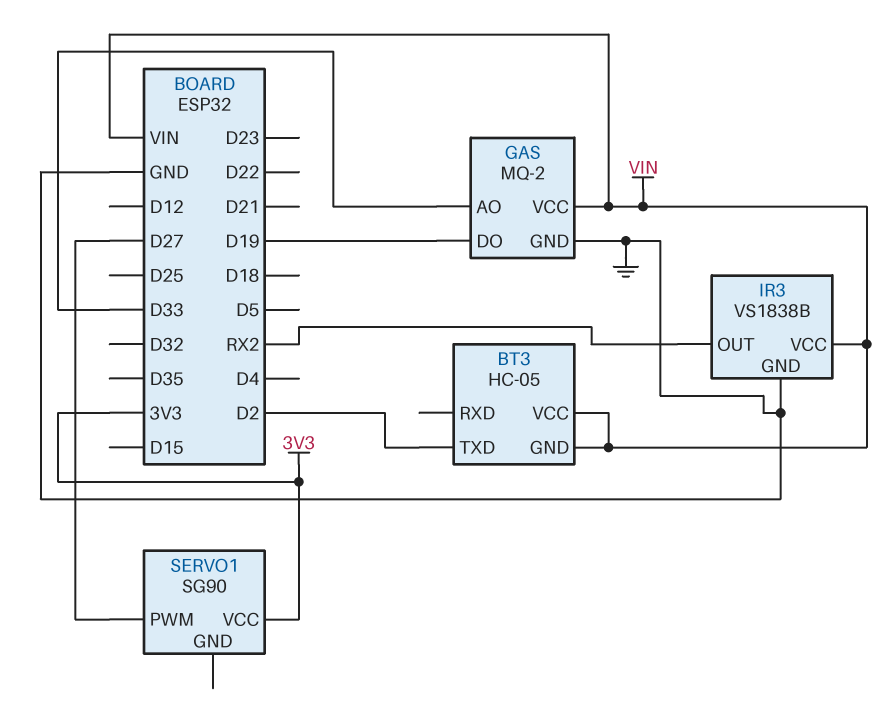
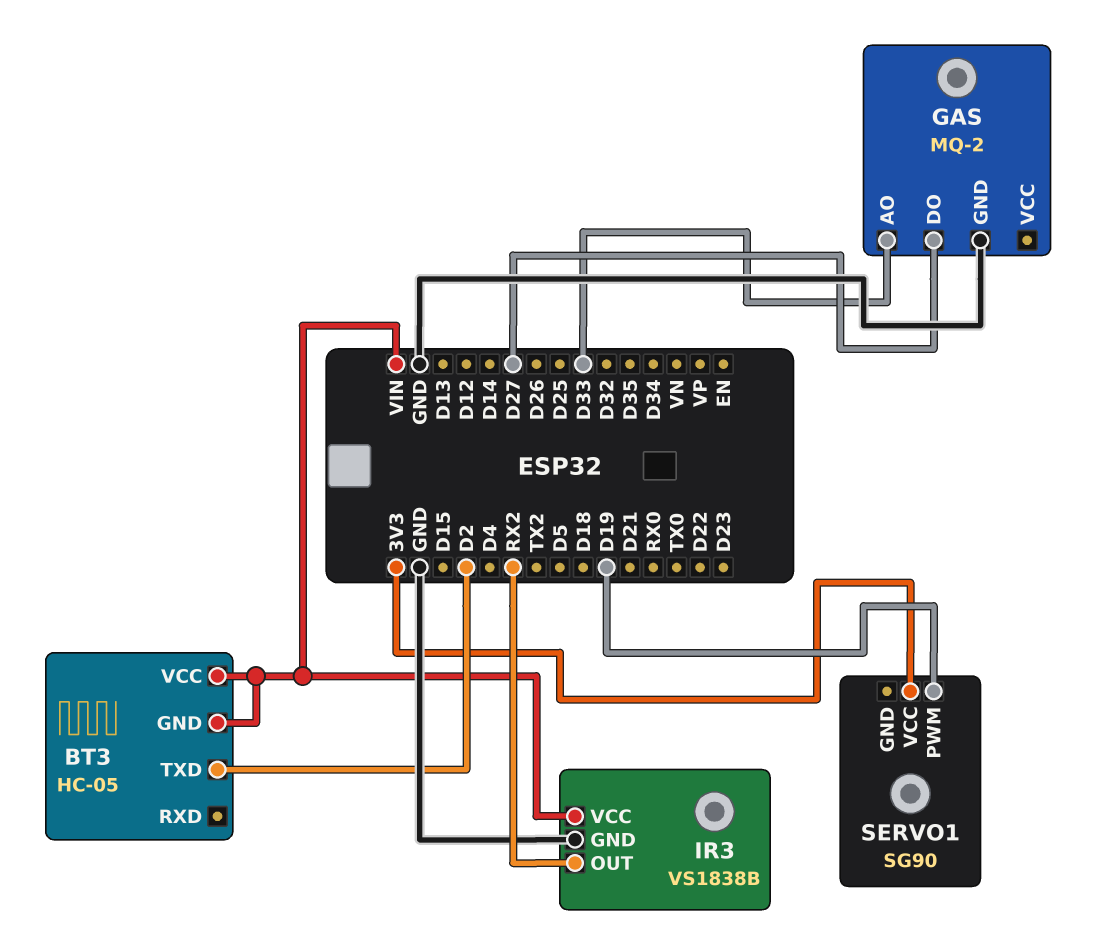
GAS pin DO: D19 -> D27
GAS pin VCC: VIN -> none
SERVO1 pin PWM: D27 -> D19

